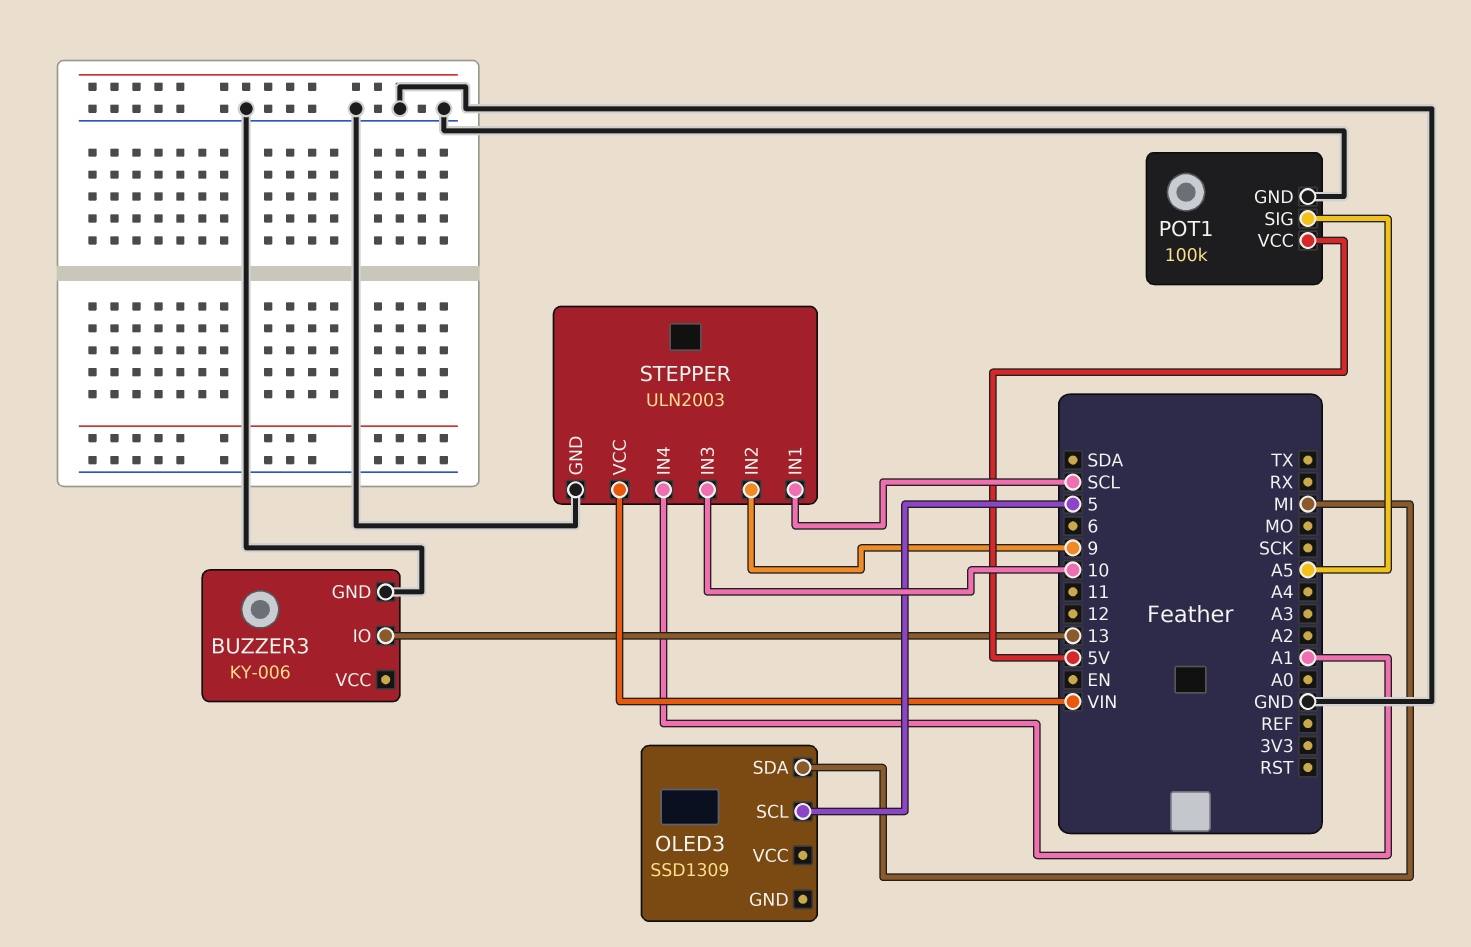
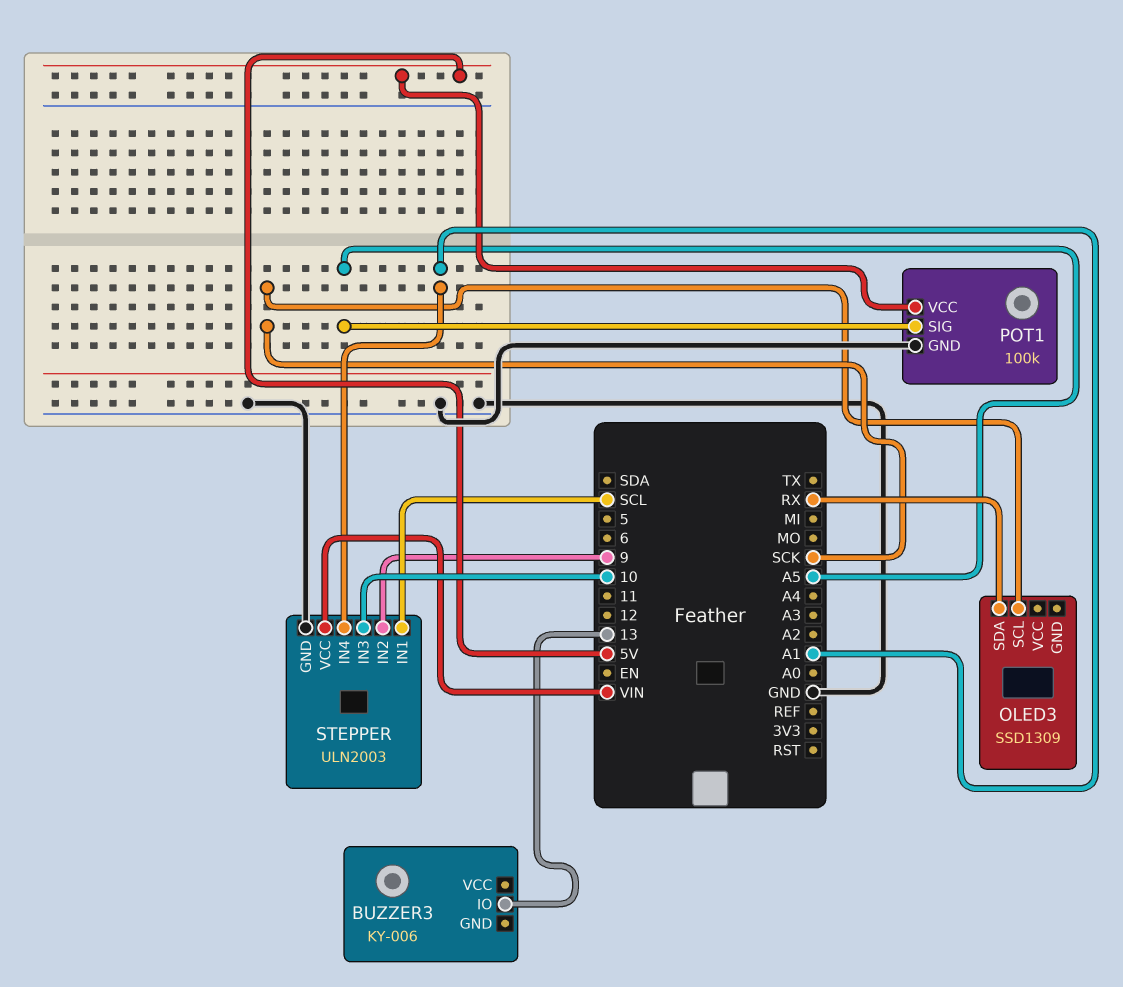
BUZZER3 pin GND: GND -> none
OLED3 pin SCL: 5 -> SCK
OLED3 pin SDA: MI -> RX

